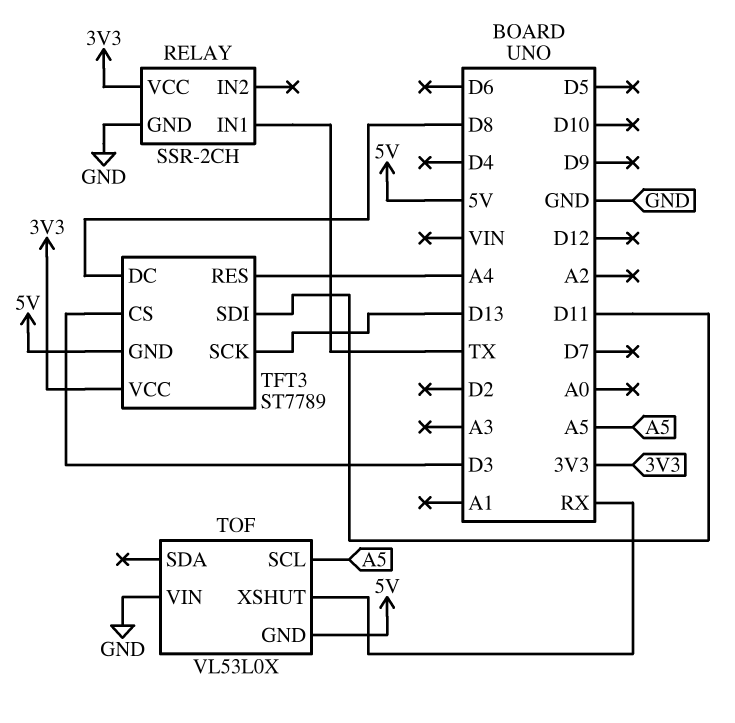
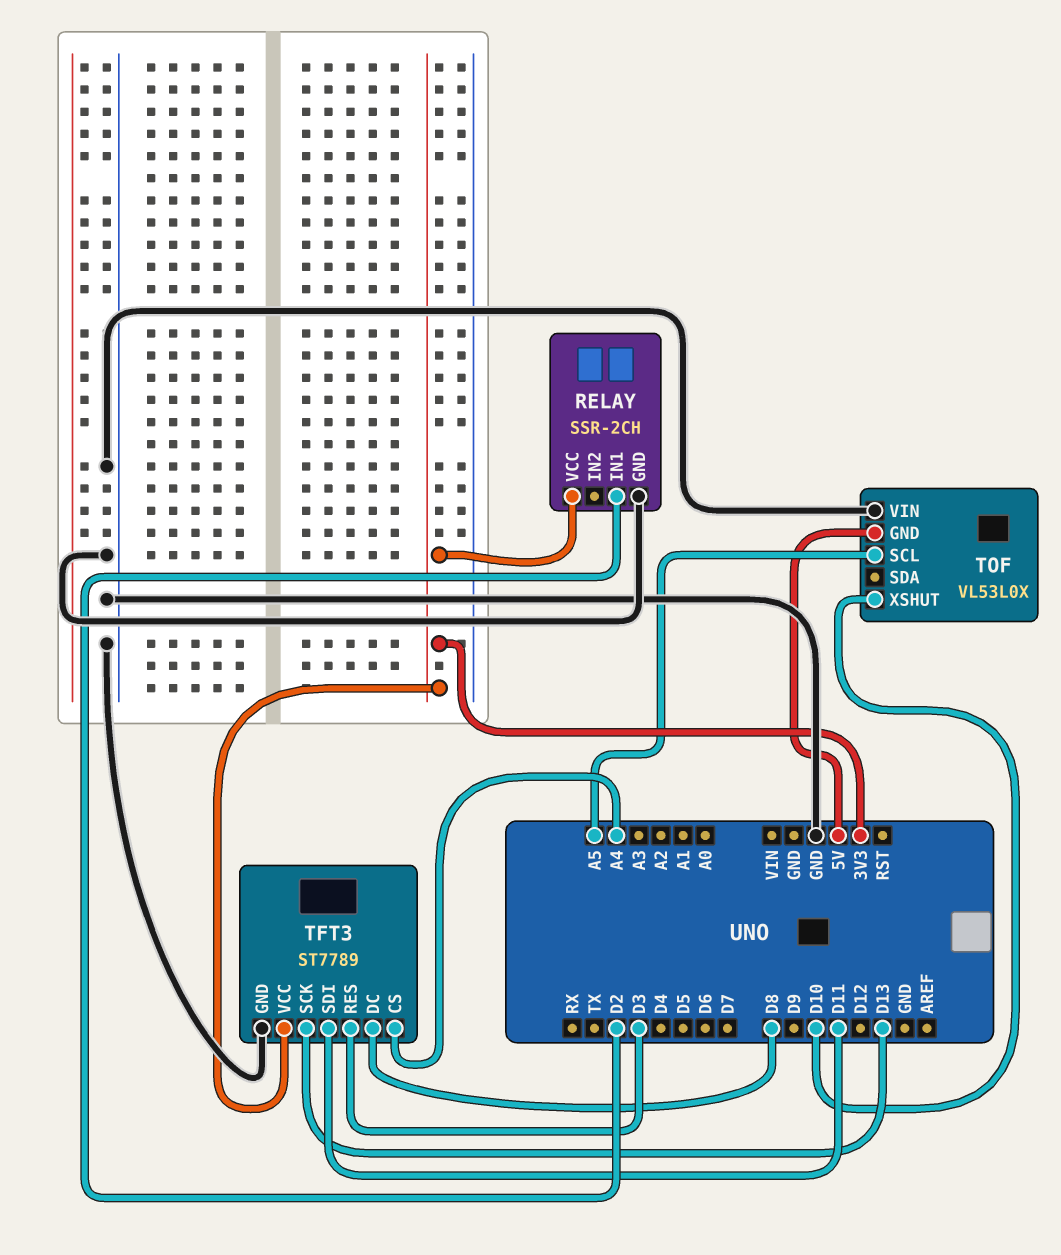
RELAY pin IN1: TX -> D2
TFT3 pin CS: D3 -> A4
TFT3 pin GND: 5V -> GND
TFT3 pin RES: A4 -> D3
TOF pin XSHUT: RX -> D10

